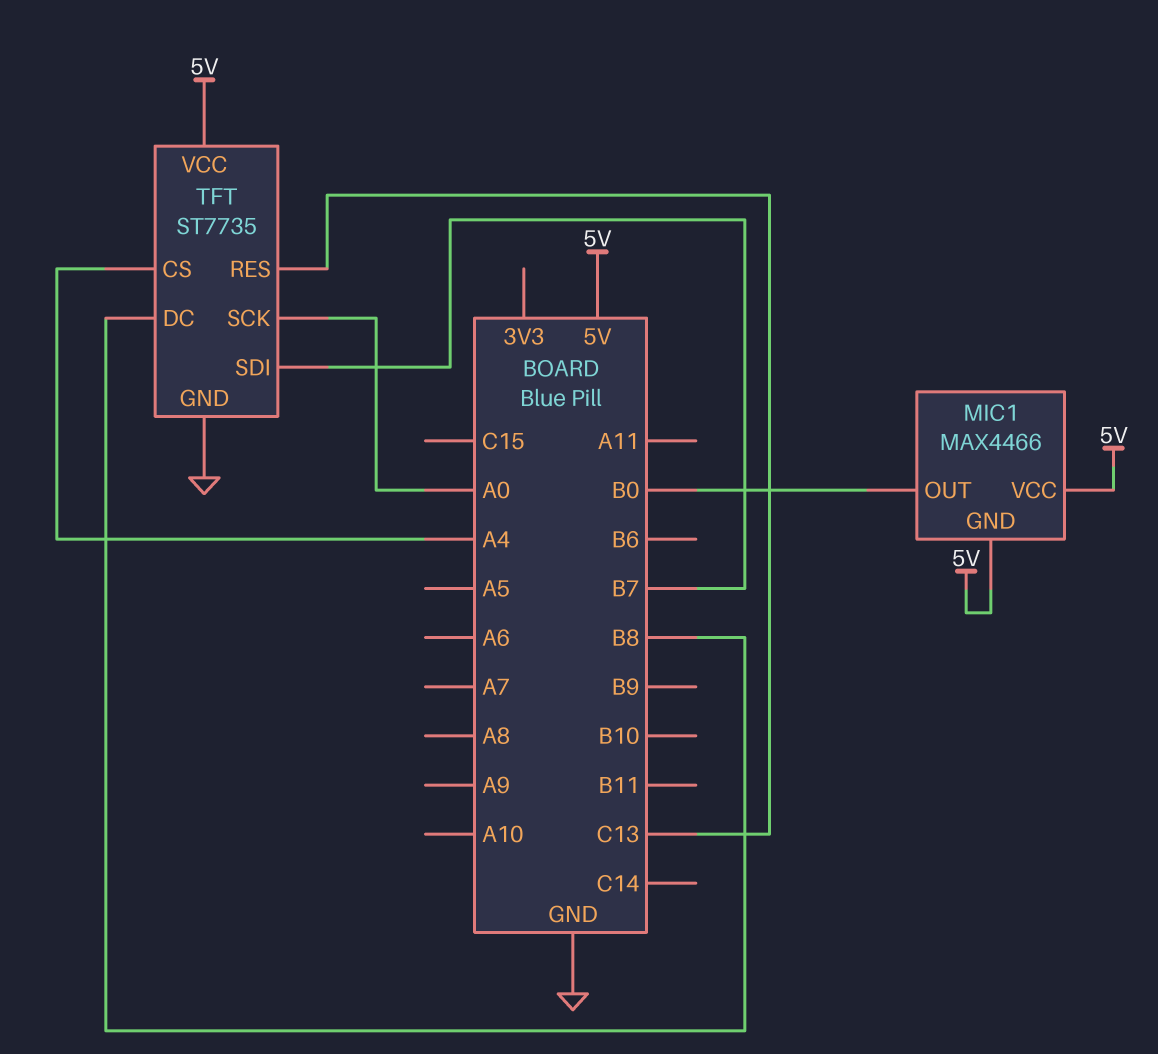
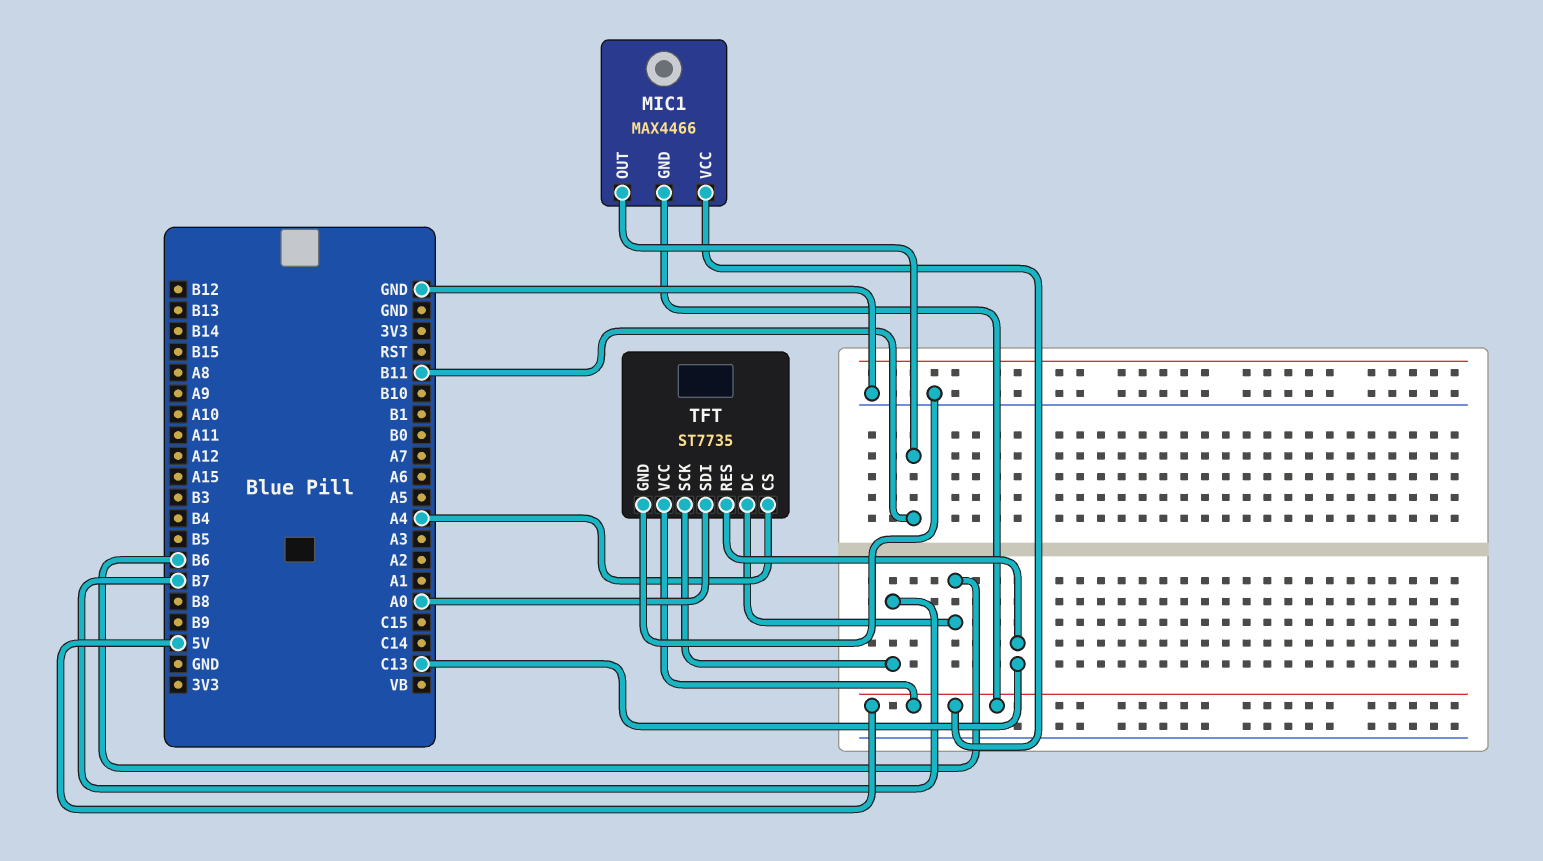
MIC1 pin OUT: B0 -> B11
TFT pin DC: B8 -> B6
TFT pin SCK: A0 -> B7
TFT pin SDI: B7 -> A0

